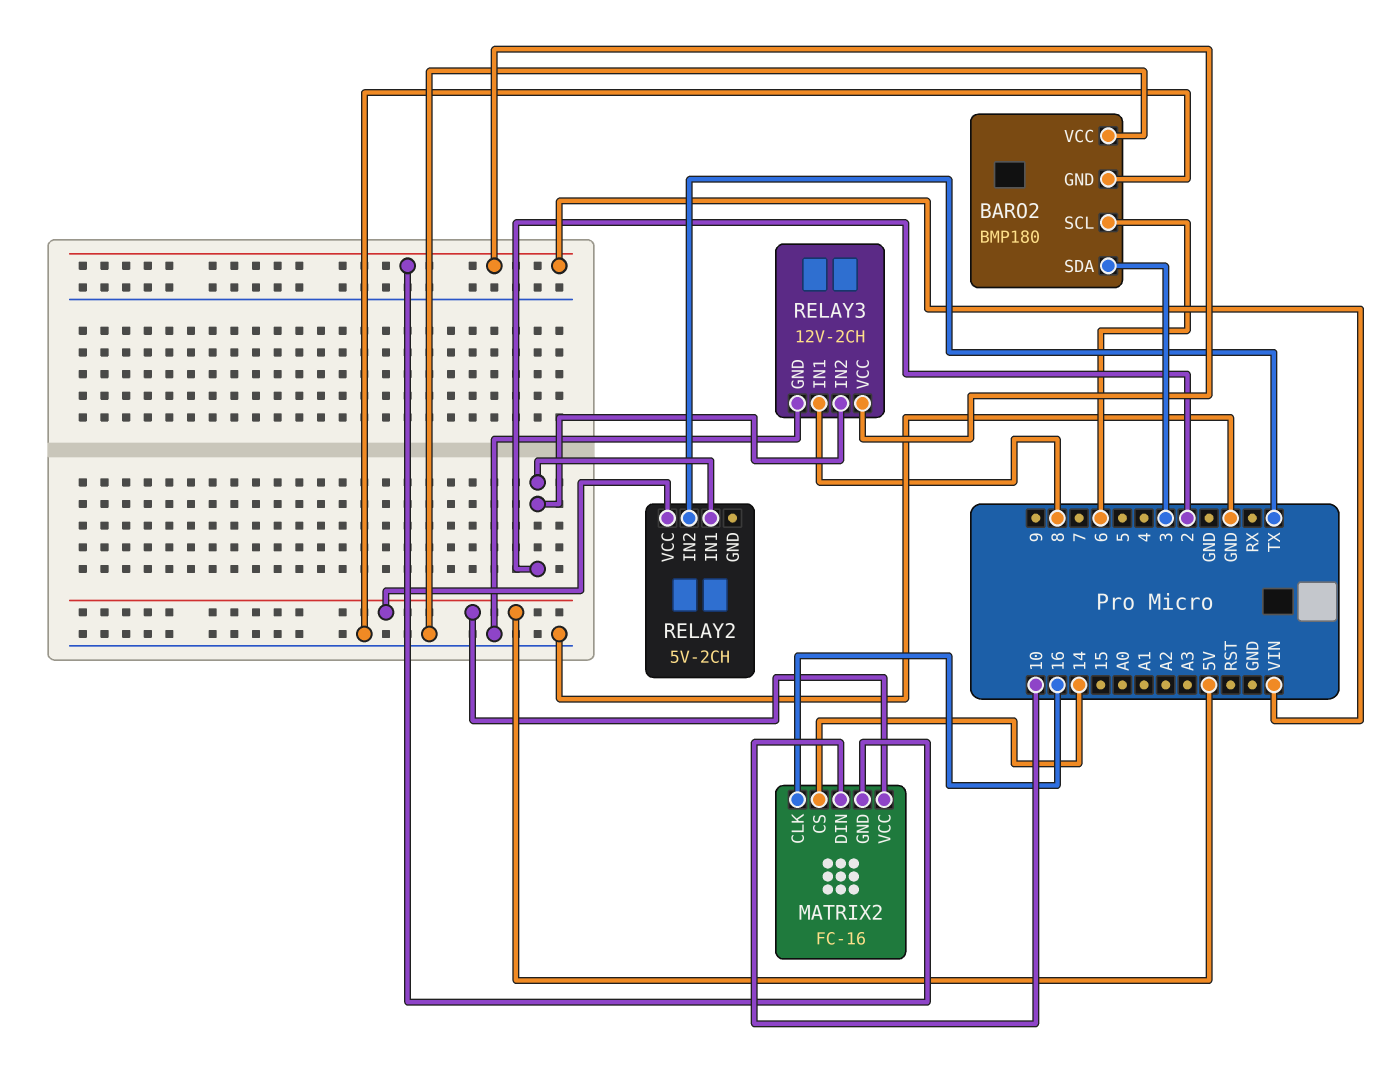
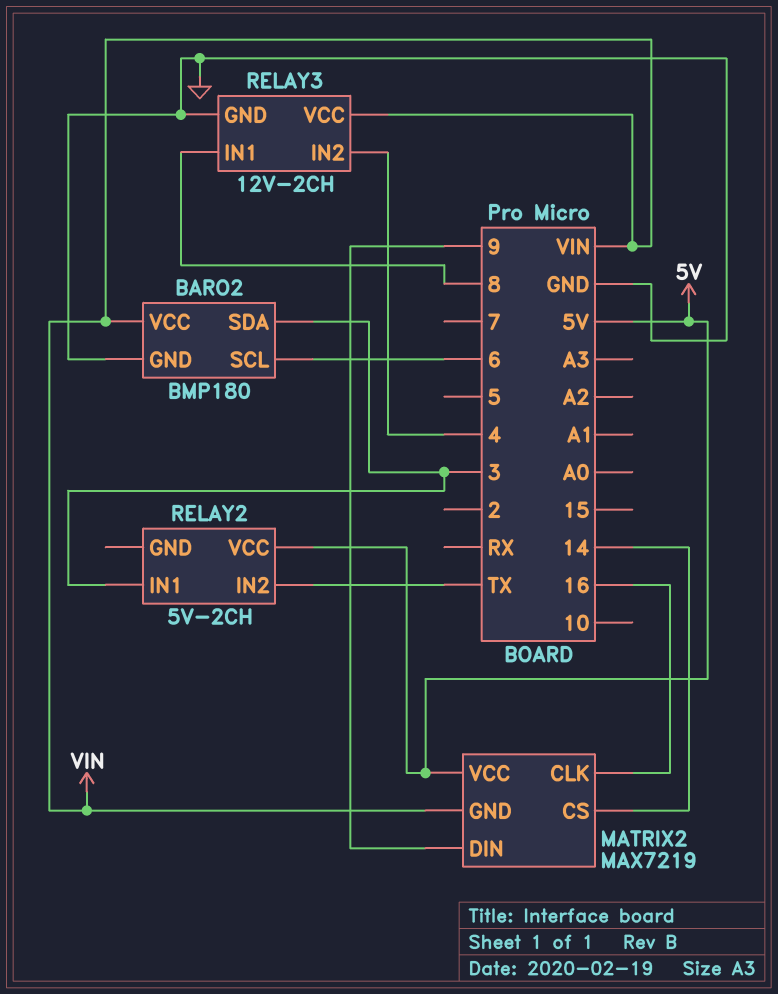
BARO2 pin VCC: GND -> VIN
MATRIX2: FC-16 -> MAX7219
MATRIX2 pin DIN: 10 -> 9
RELAY2 pin IN1: 2 -> 3
RELAY3 pin IN2: 2 -> 4

